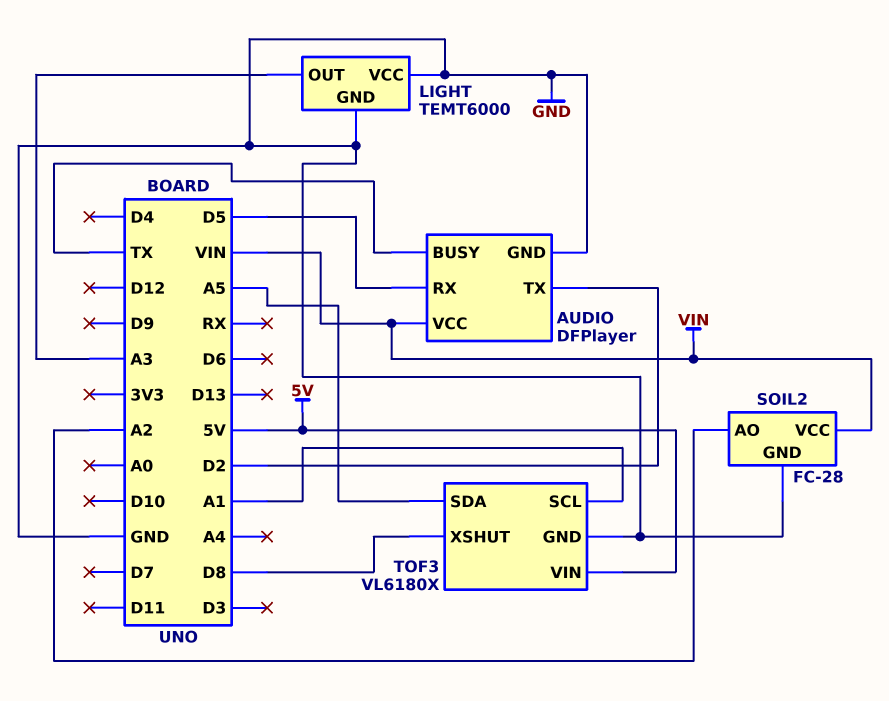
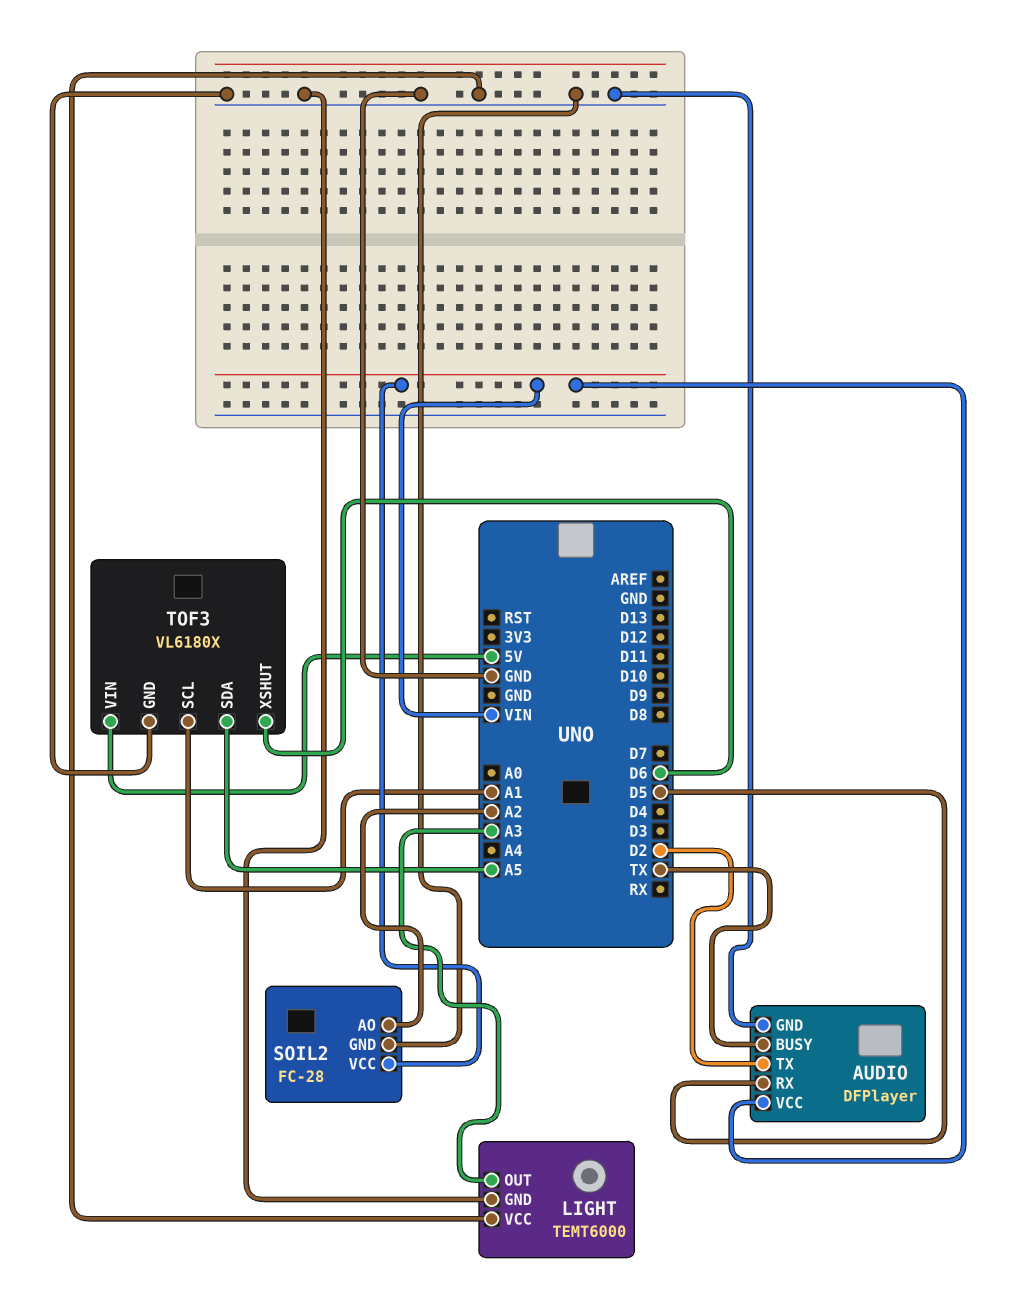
TOF3 pin XSHUT: D8 -> D6

